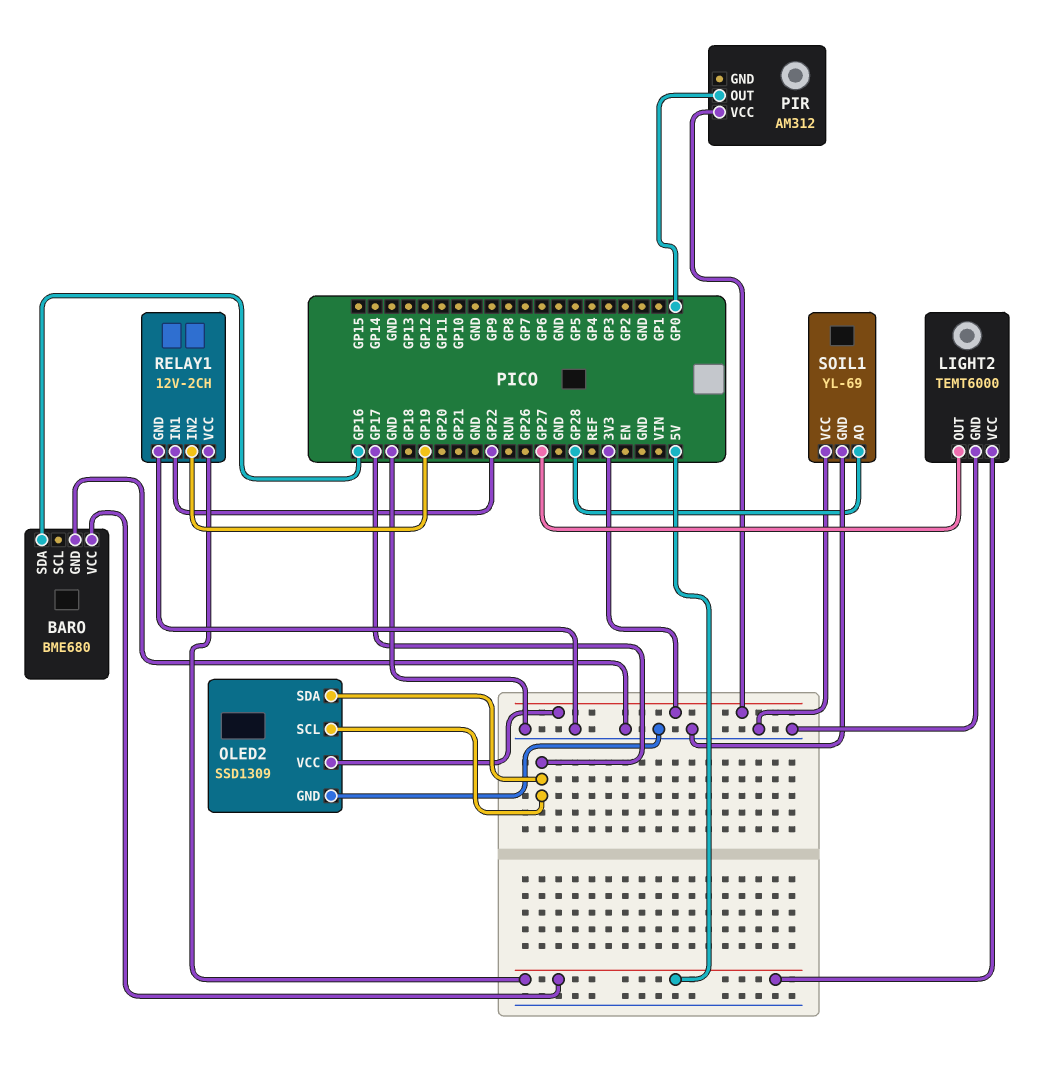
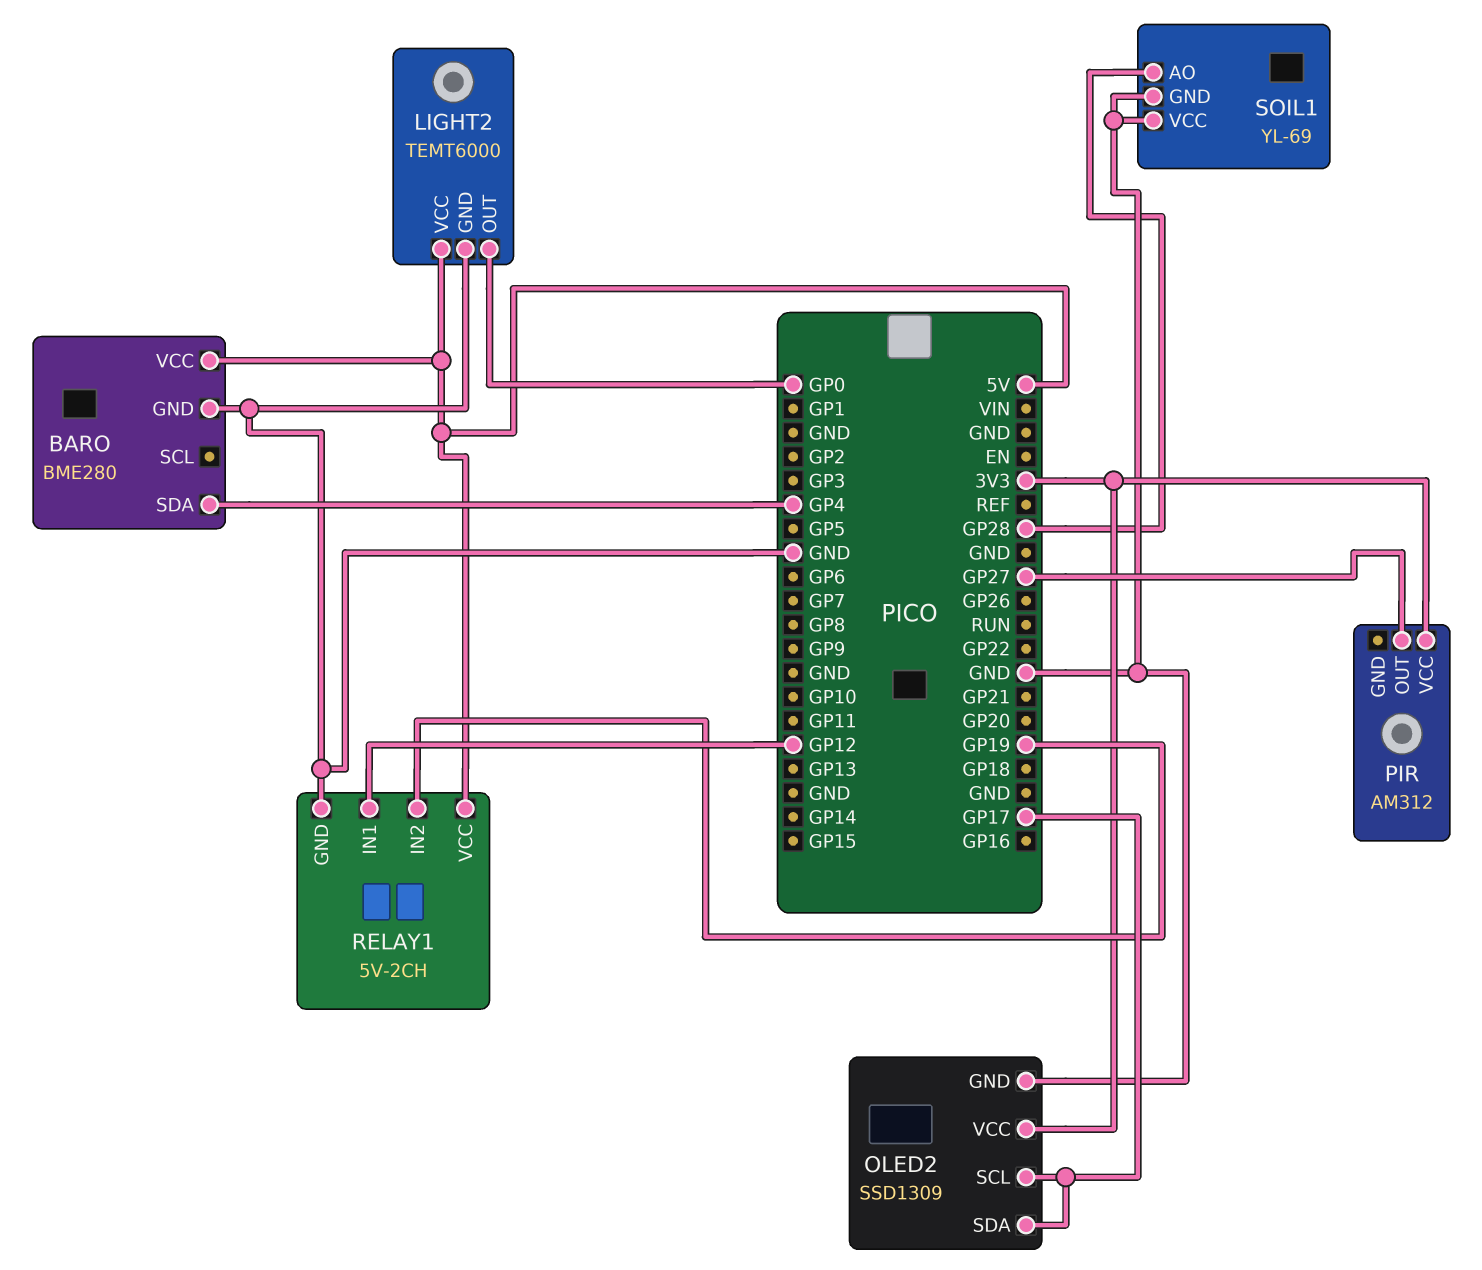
BARO: BME680 -> BME280
BARO pin SDA: GP16 -> GP4
LIGHT2 pin OUT: GP27 -> GP0
PIR pin OUT: GP0 -> GP27
RELAY1: 12V-2CH -> 5V-2CH
RELAY1 pin IN1: GP22 -> GP12

